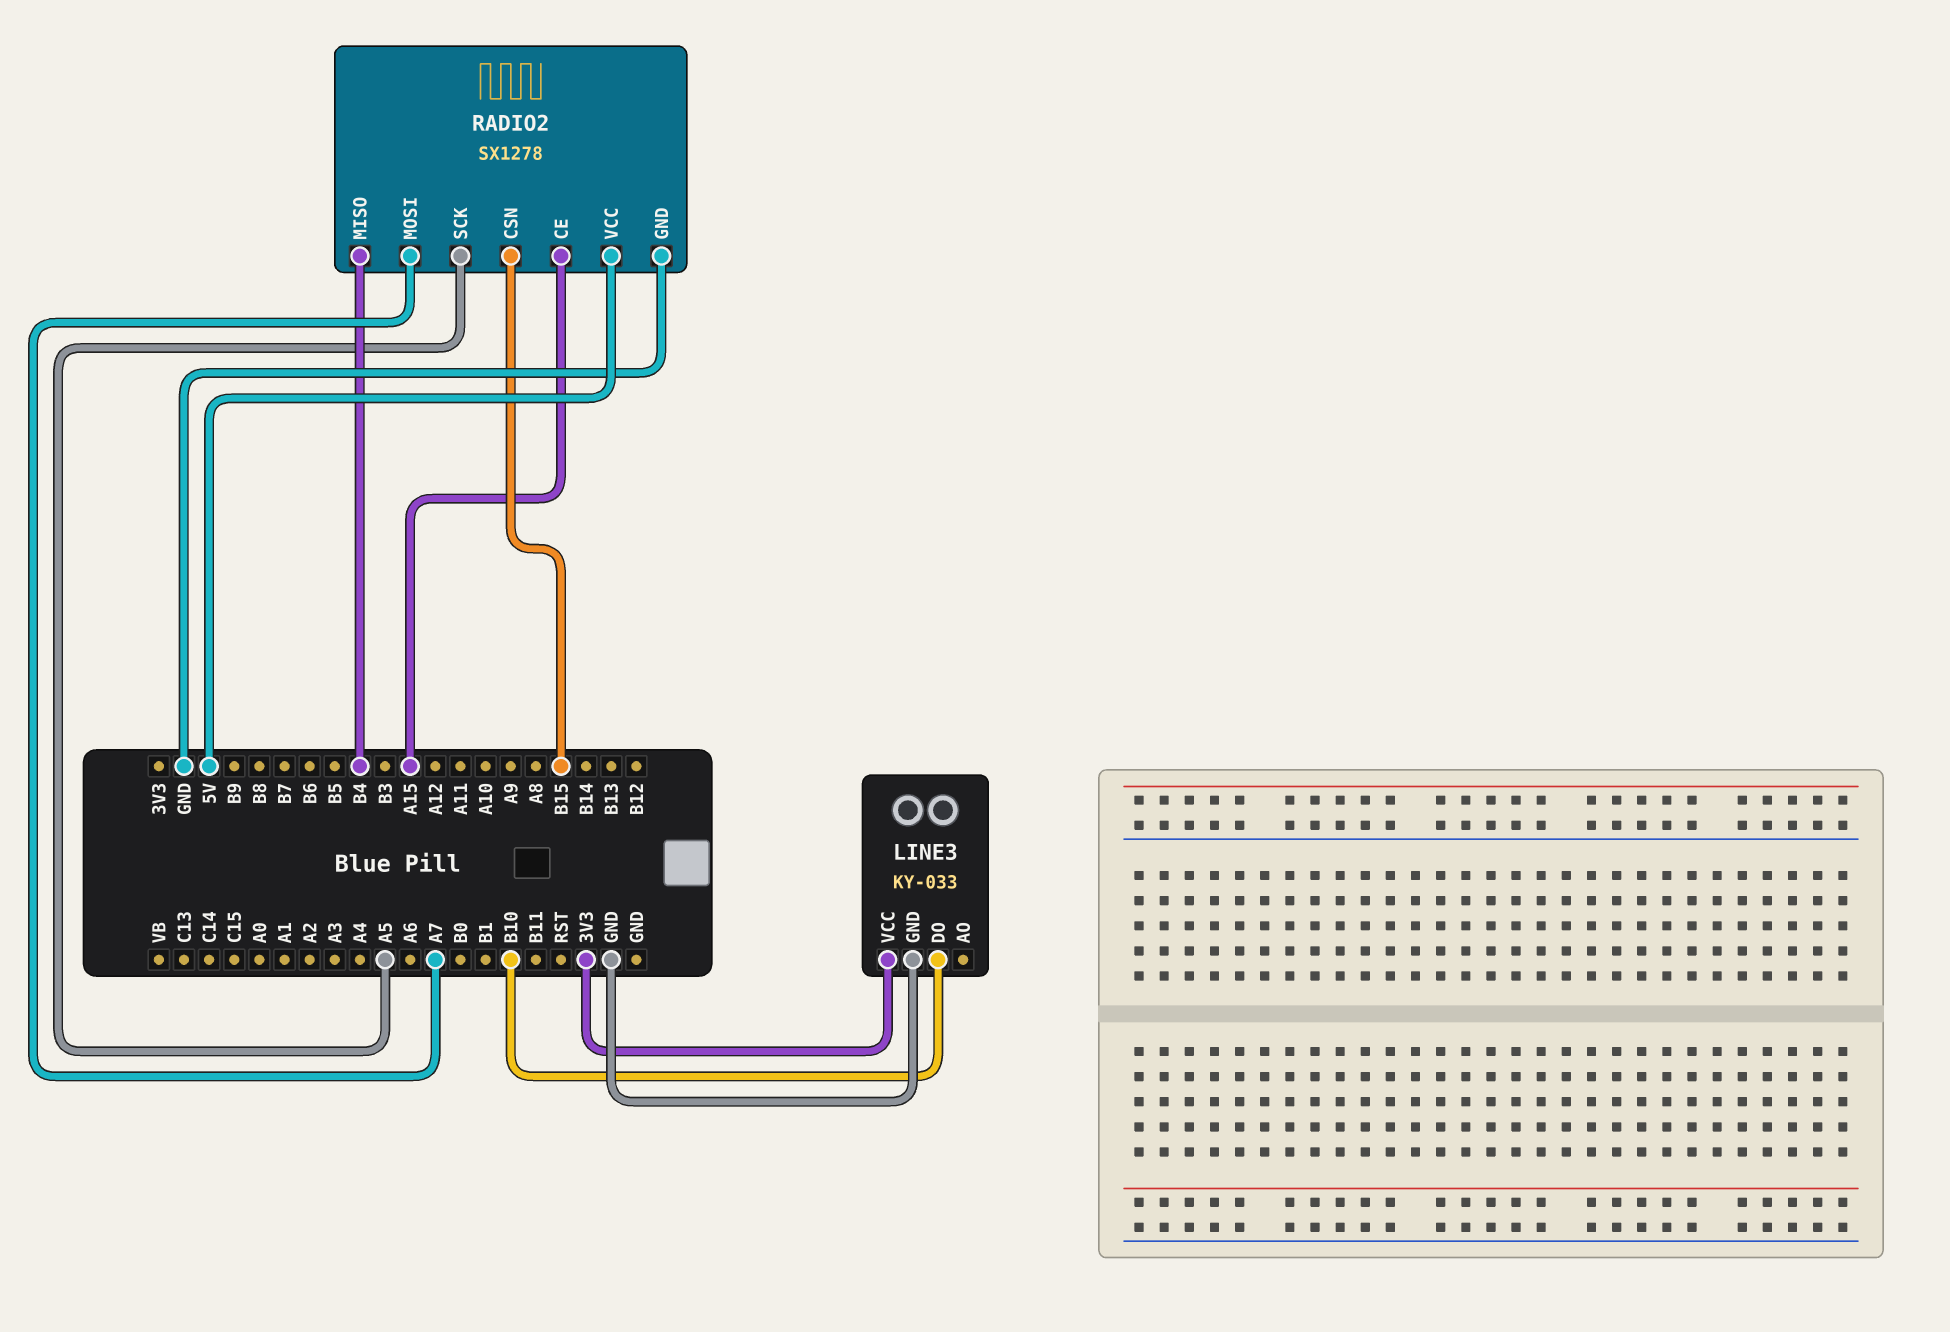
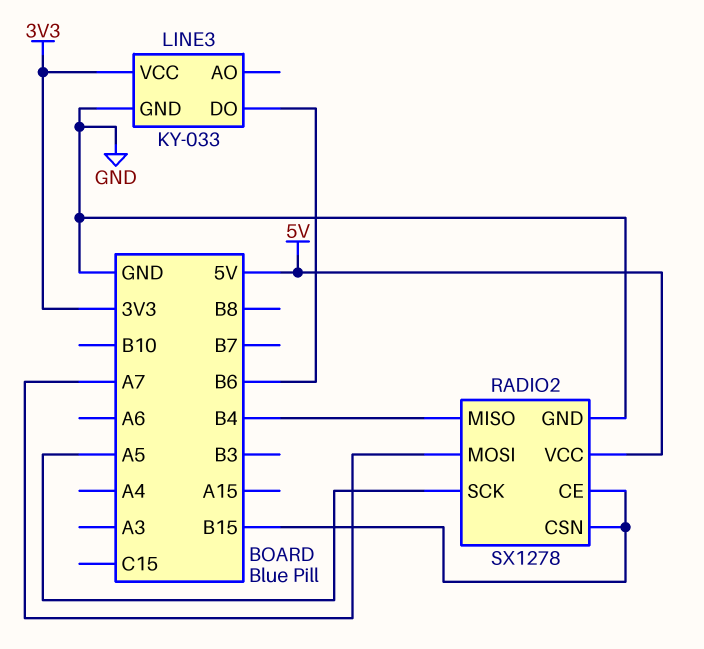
LINE3 pin DO: B10 -> B6
RADIO2 pin CE: A15 -> B15

